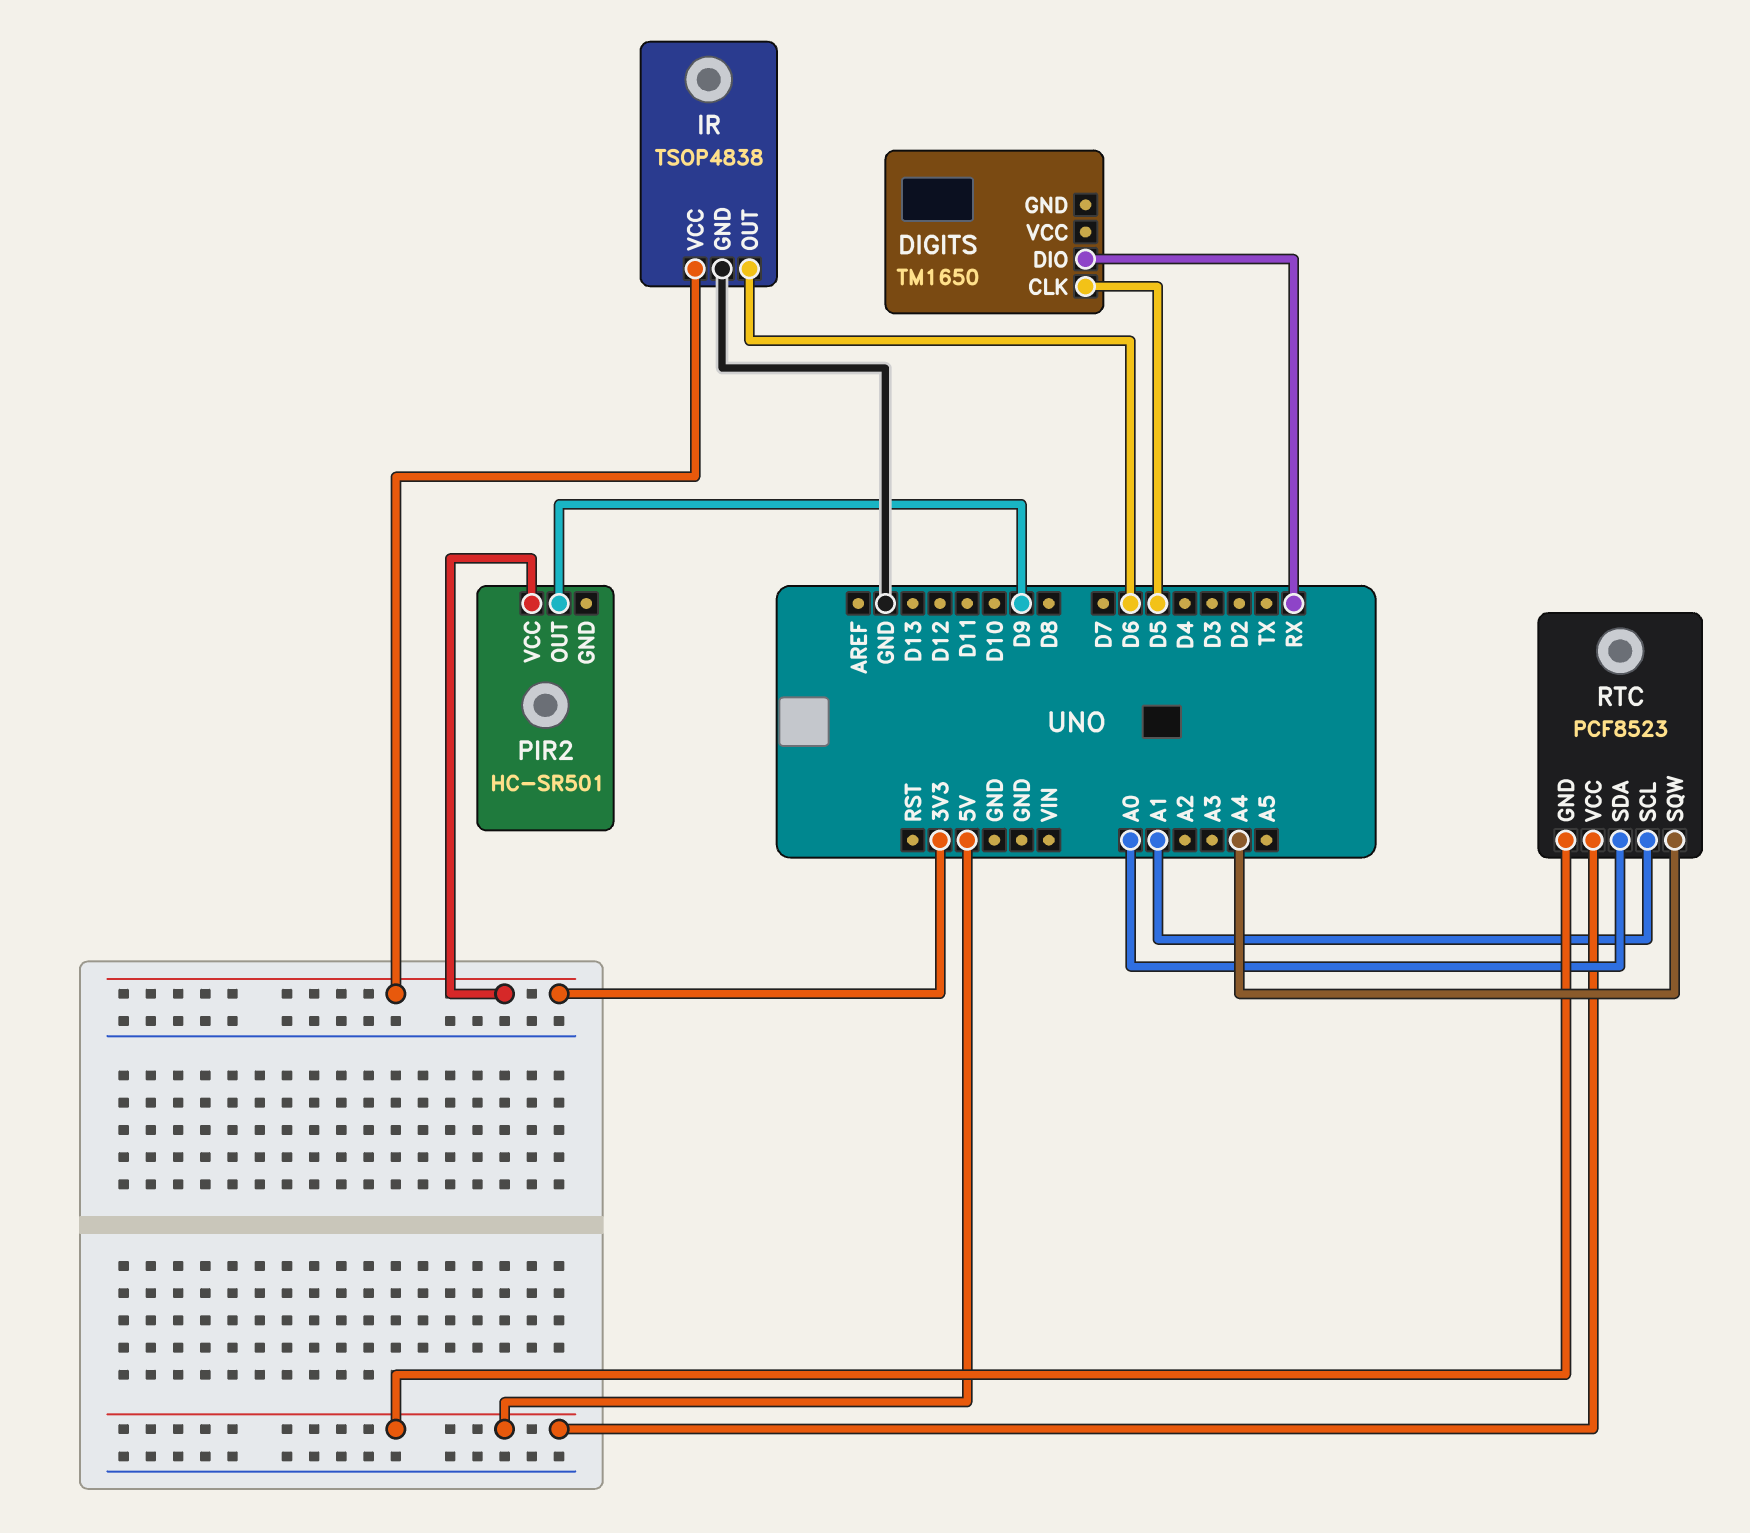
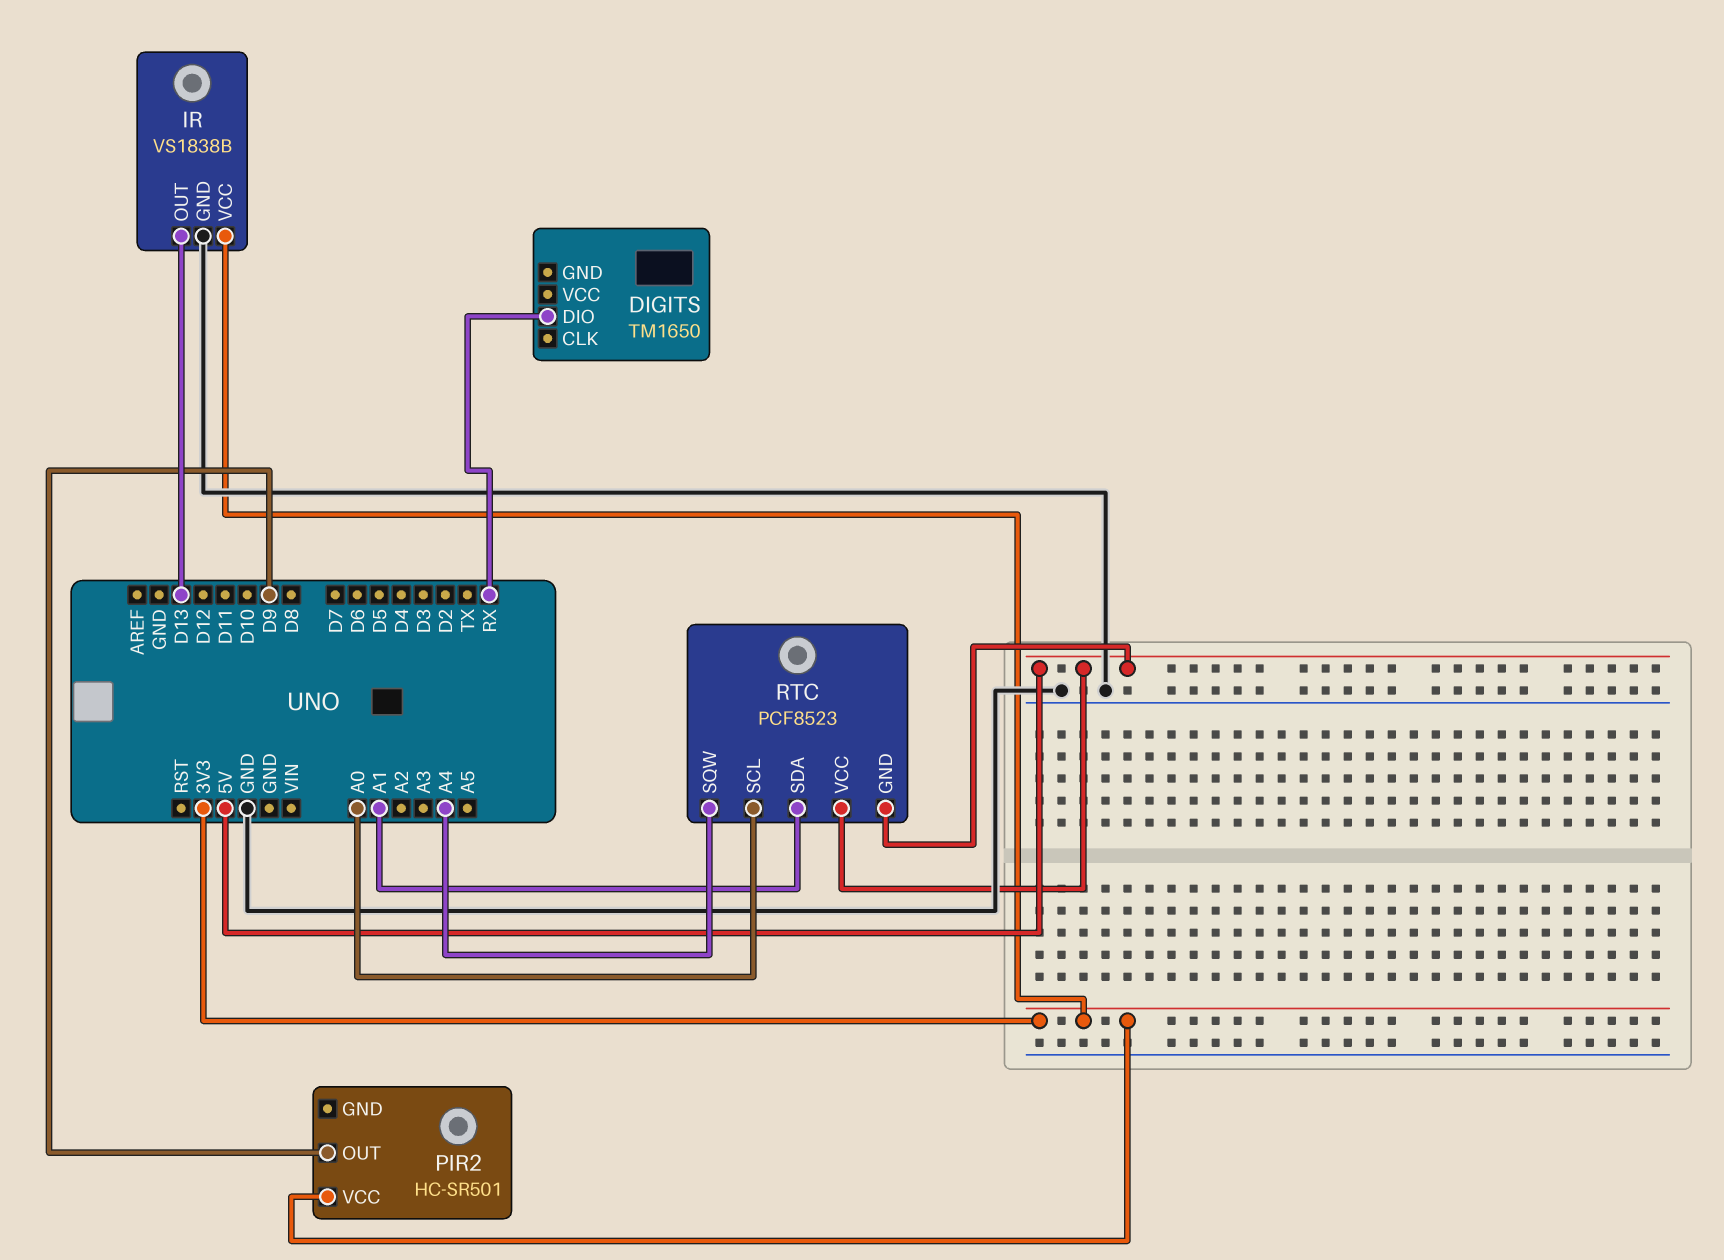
DIGITS pin CLK: D5 -> none
IR: TSOP4838 -> VS1838B
IR pin OUT: D6 -> D13
RTC pin SCL: A1 -> A0
RTC pin SDA: A0 -> A1

